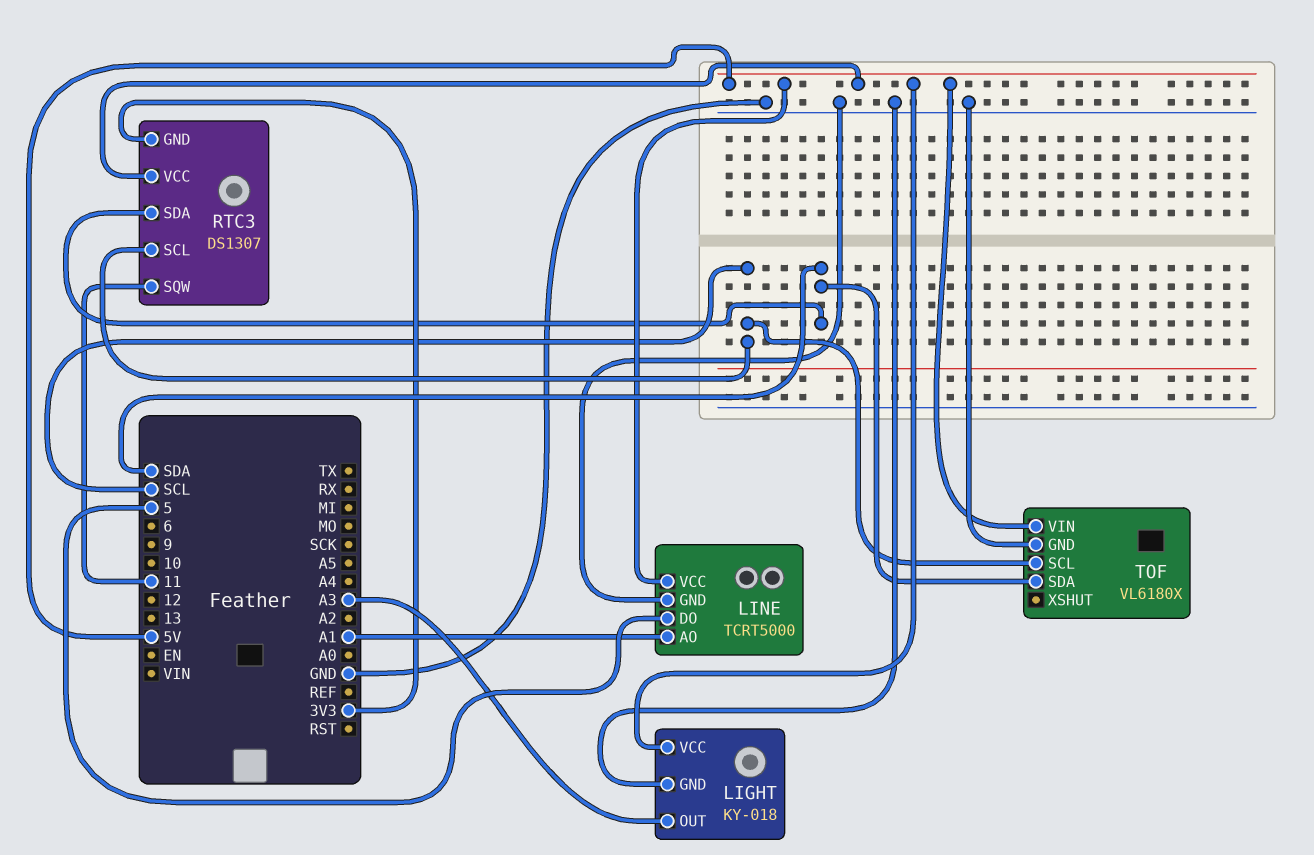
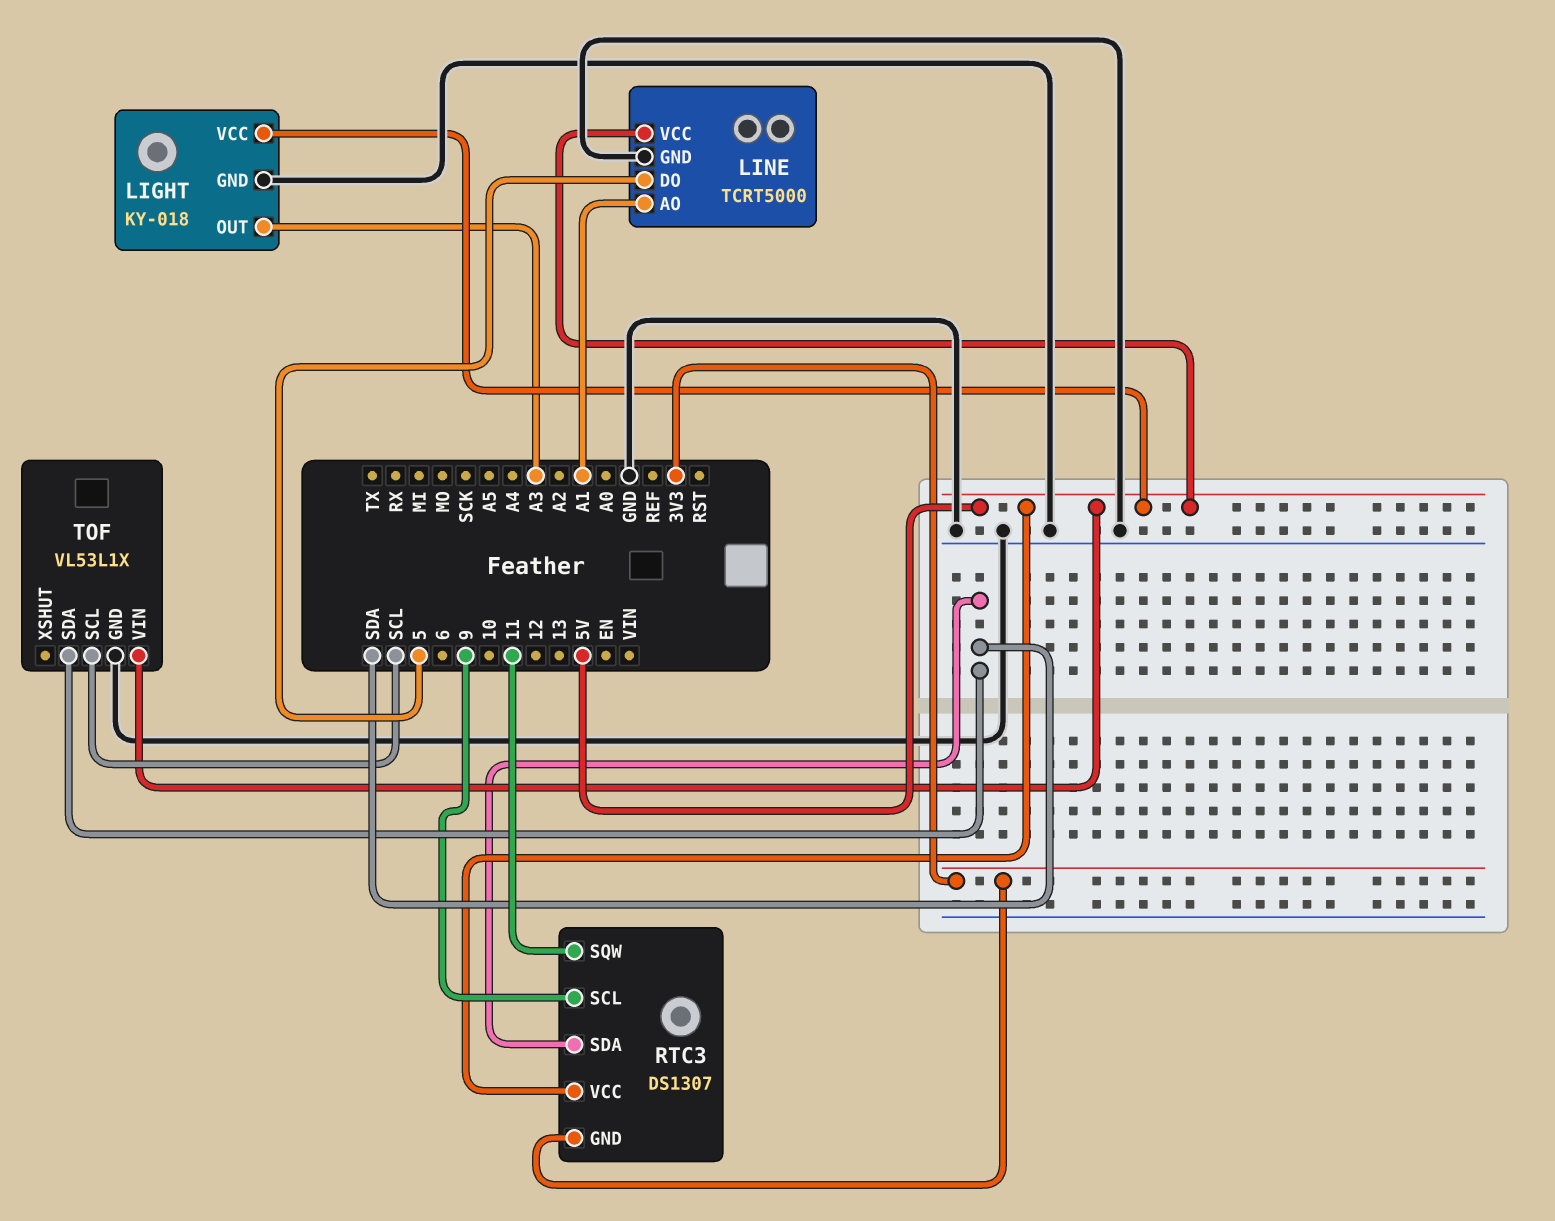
RTC3 pin SCL: SCL -> 9
TOF: VL6180X -> VL53L1X

